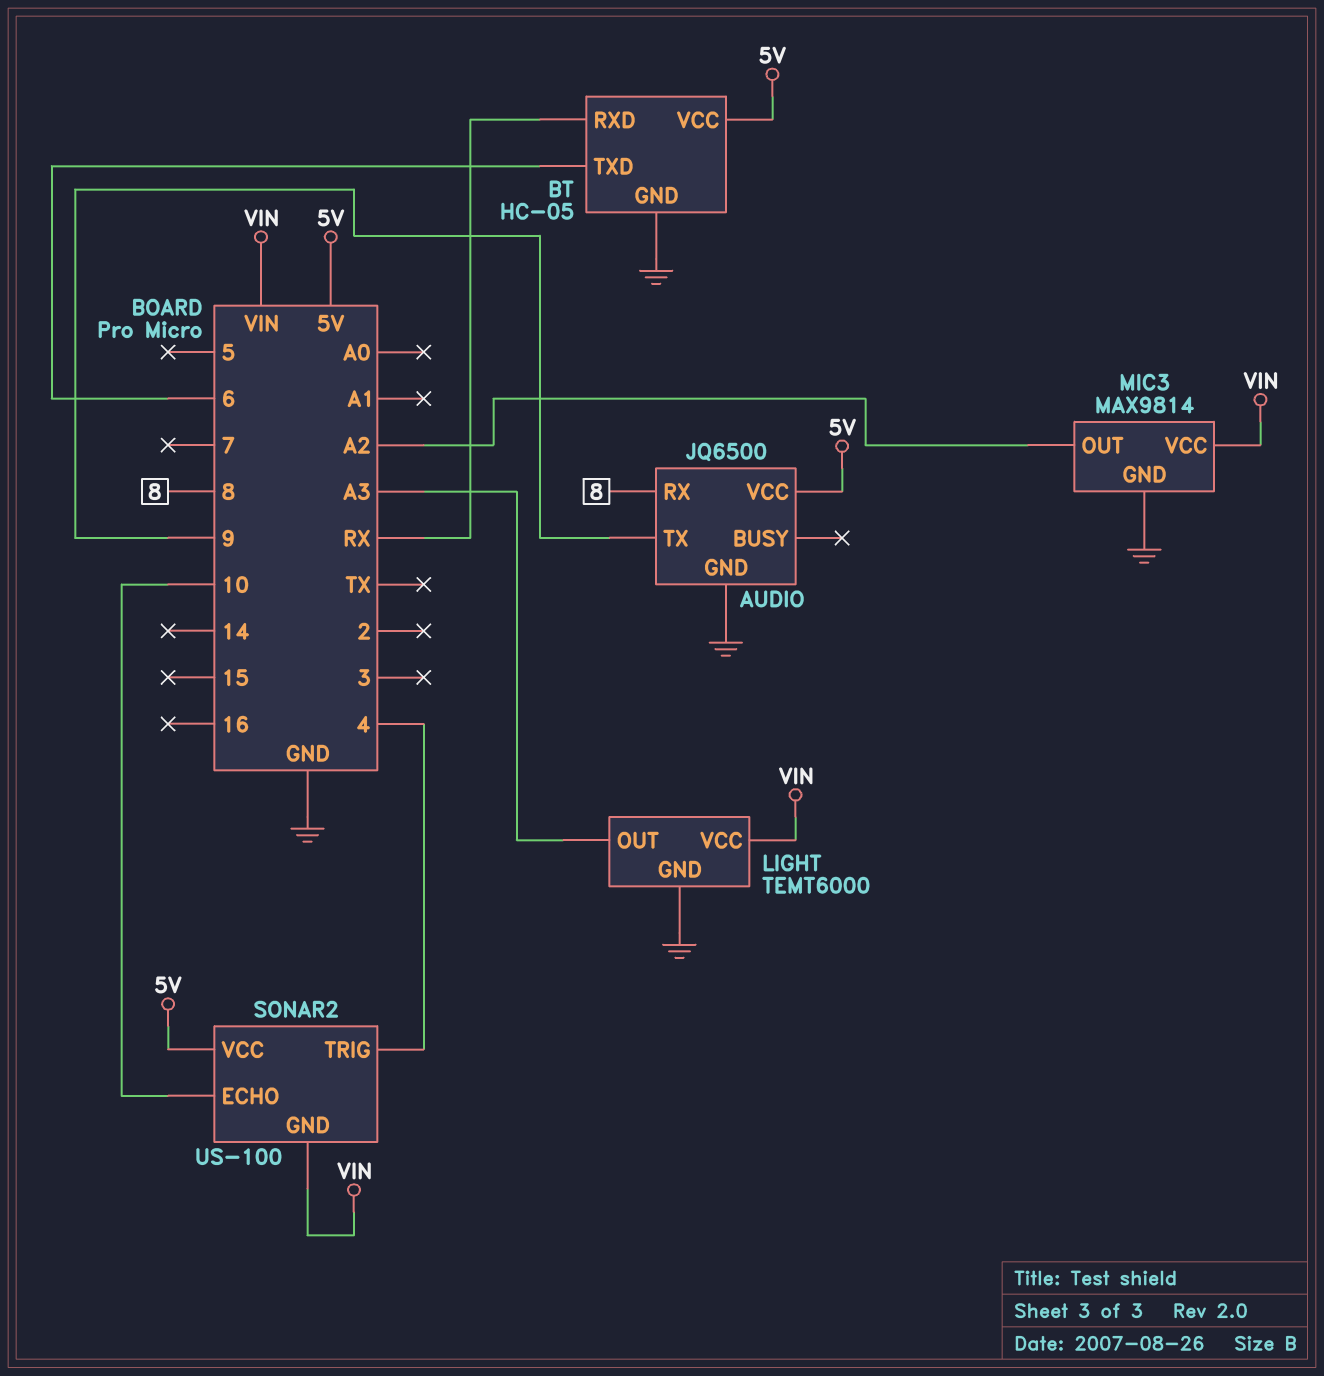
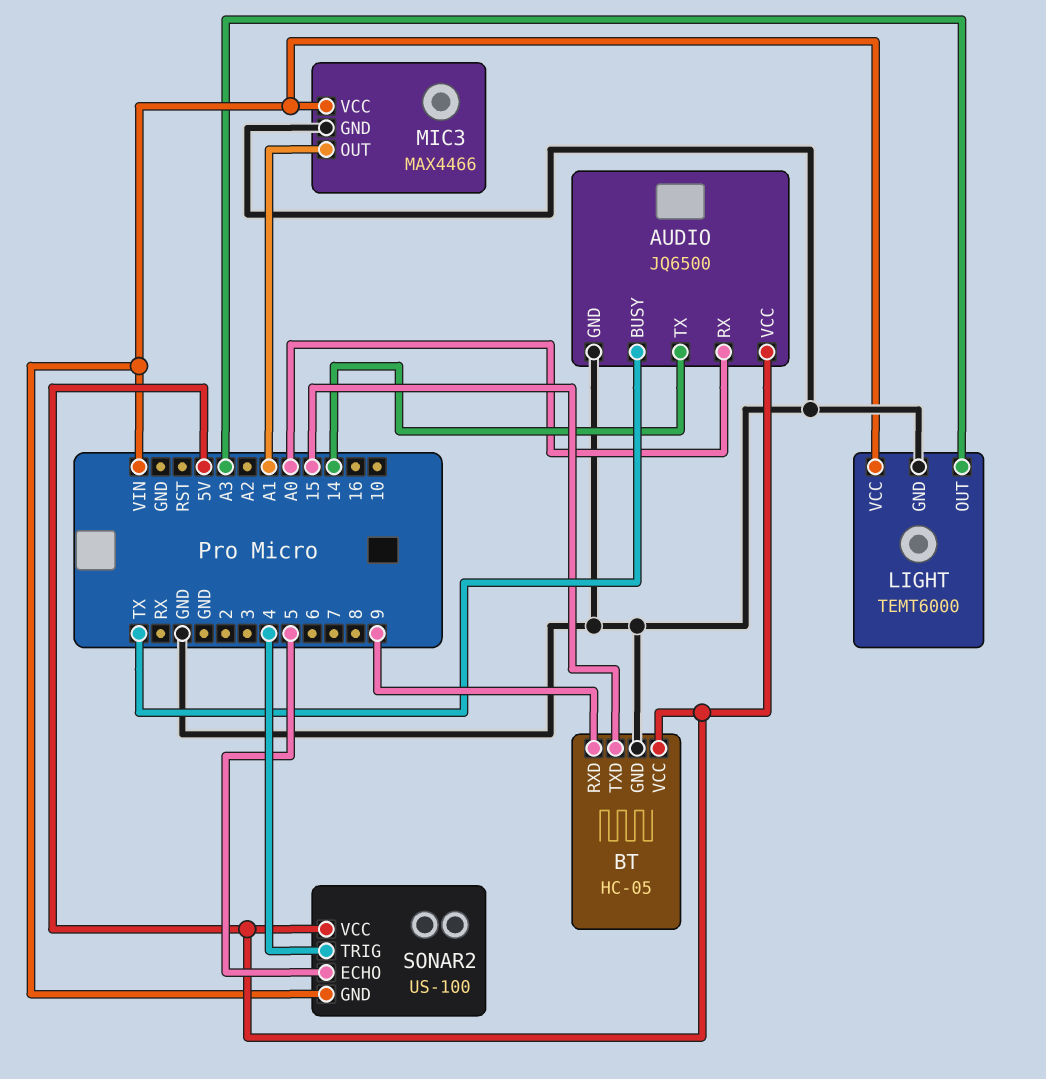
AUDIO pin BUSY: none -> TX
AUDIO pin RX: 8 -> A0
AUDIO pin TX: 9 -> 14
BT pin RXD: RX -> 9
BT pin TXD: 6 -> 15
MIC3: MAX9814 -> MAX4466
MIC3 pin OUT: A2 -> A1
SONAR2 pin ECHO: 10 -> 5

